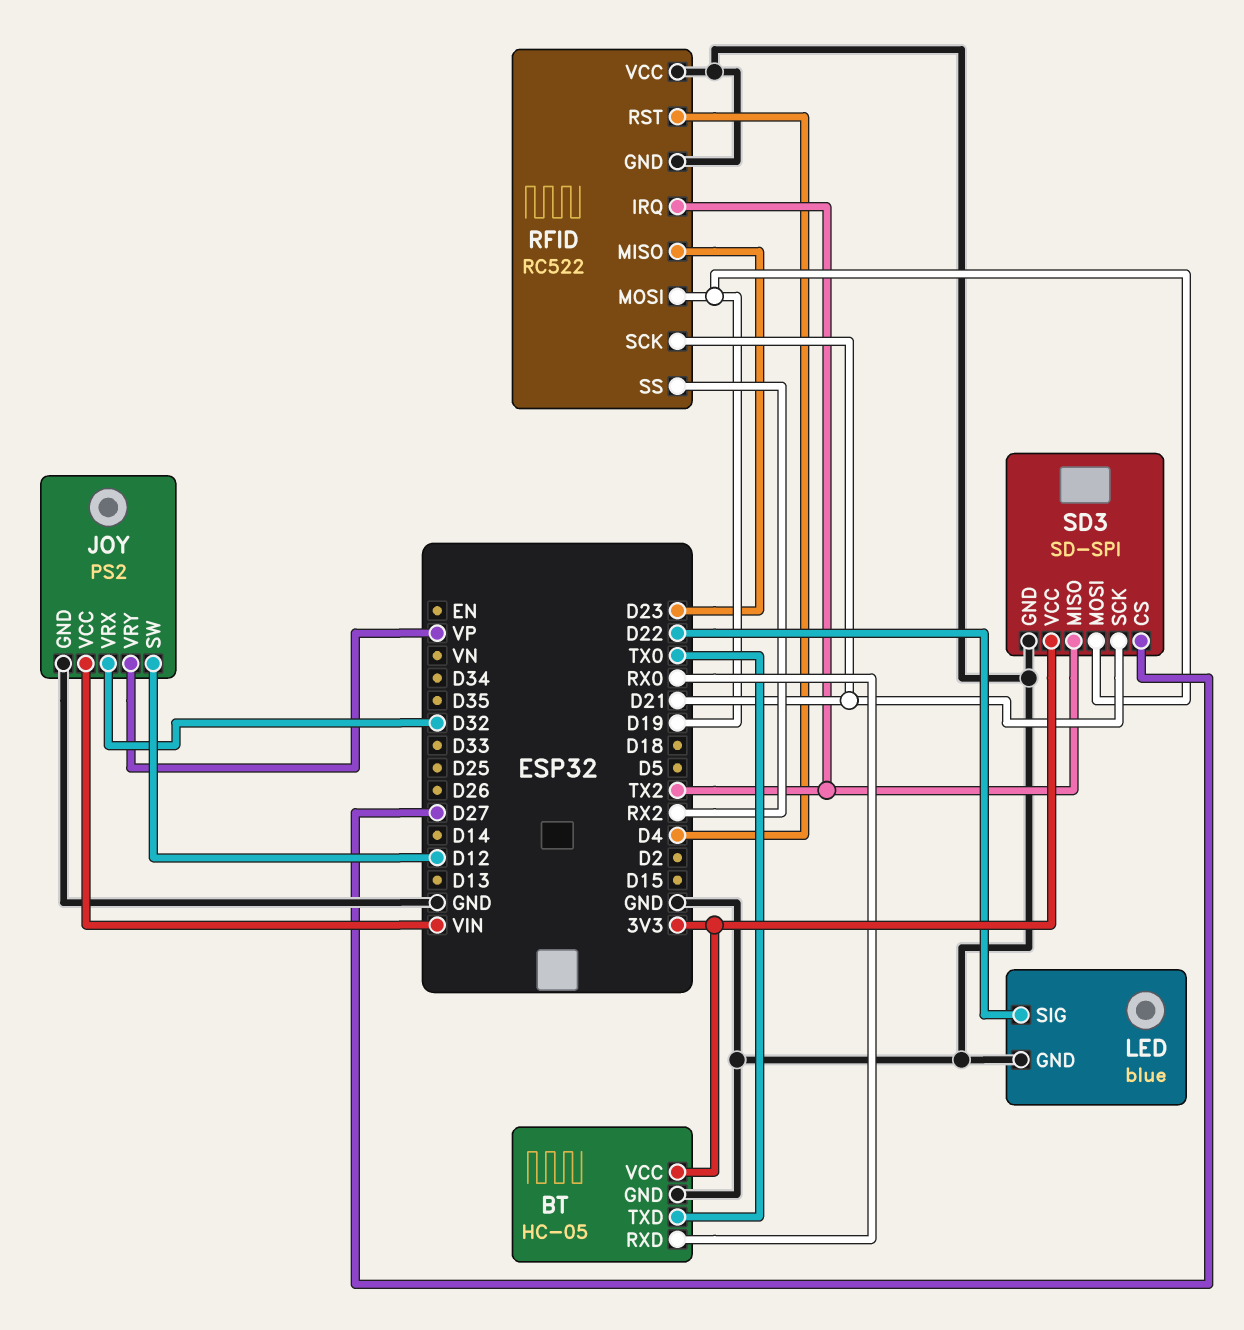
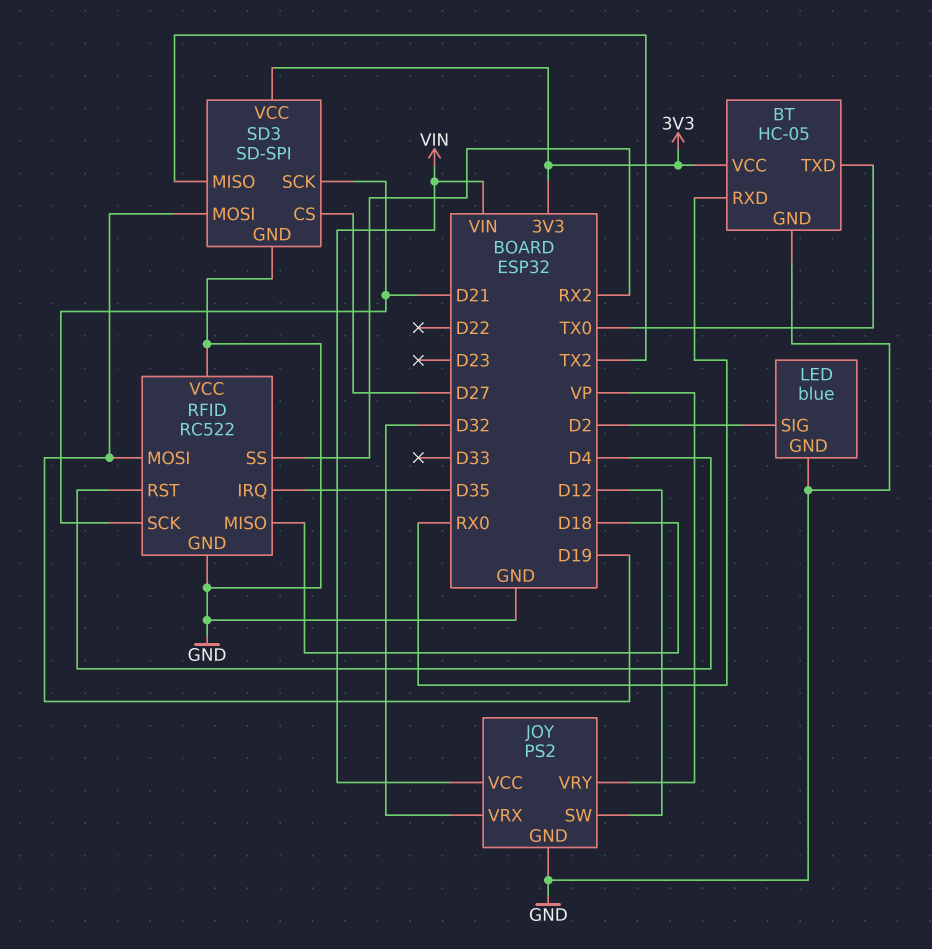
LED pin SIG: D22 -> D2
RFID pin IRQ: TX2 -> D35
RFID pin MISO: D23 -> D18

